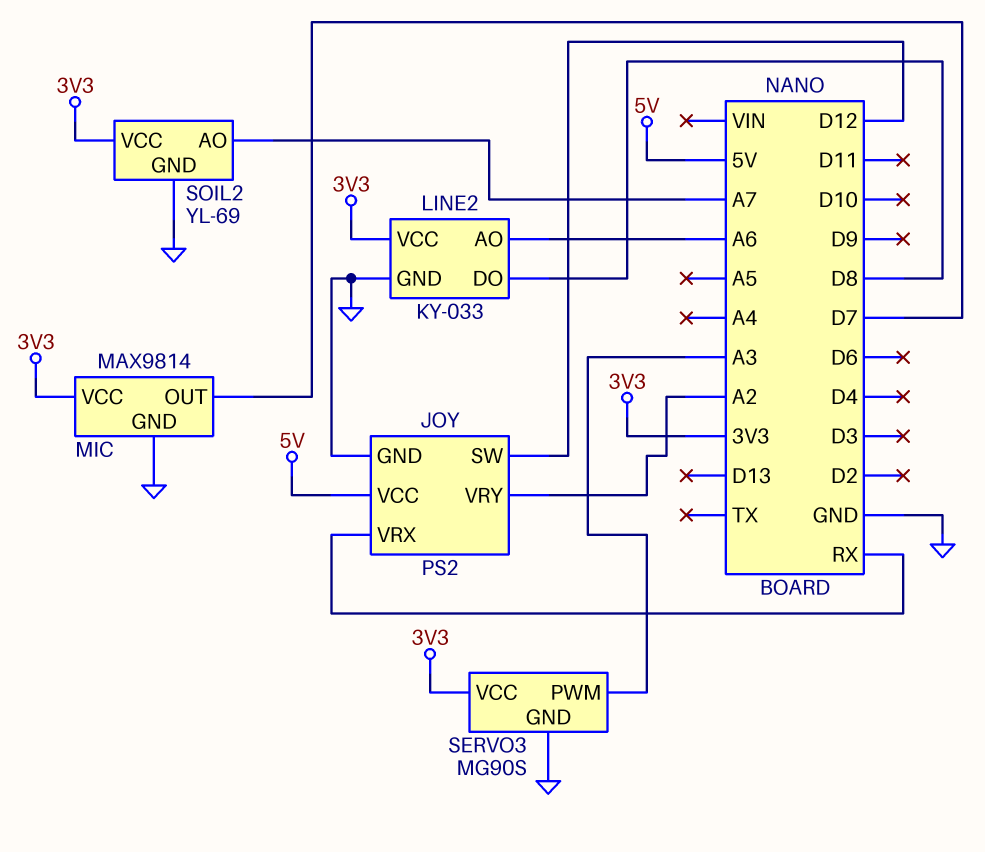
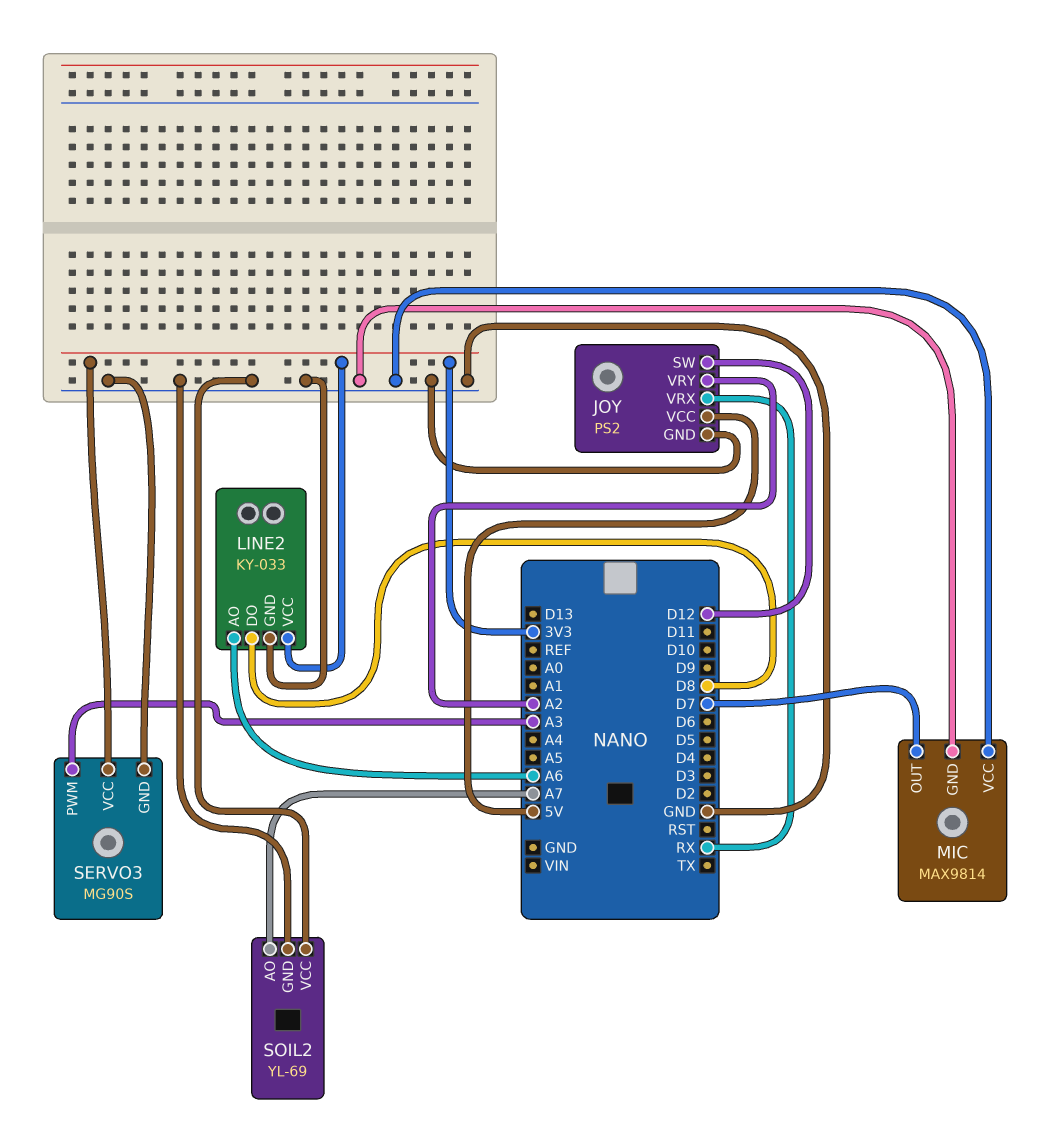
MIC pin VCC: 3V3 -> GND
SOIL2 pin VCC: 3V3 -> GND

